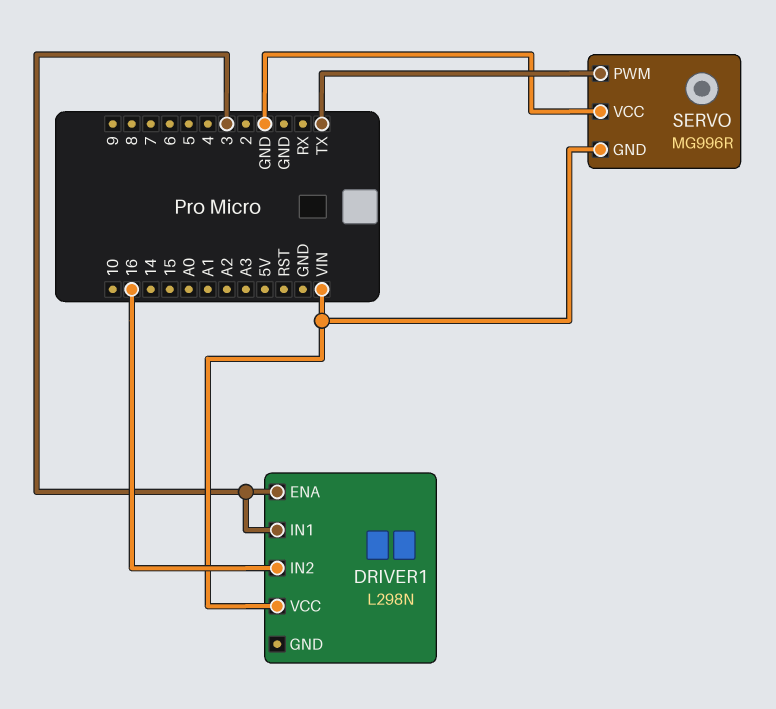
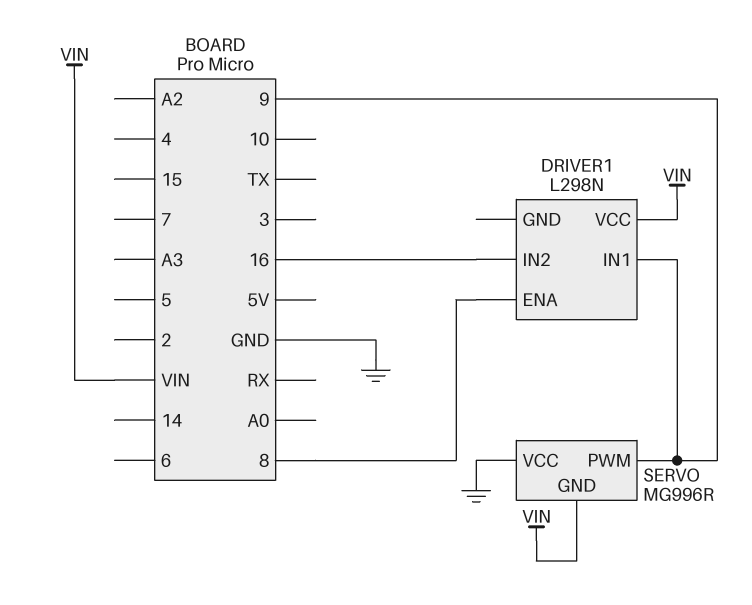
DRIVER1 pin ENA: 3 -> 8
DRIVER1 pin IN1: 3 -> 9
SERVO pin PWM: TX -> 9

